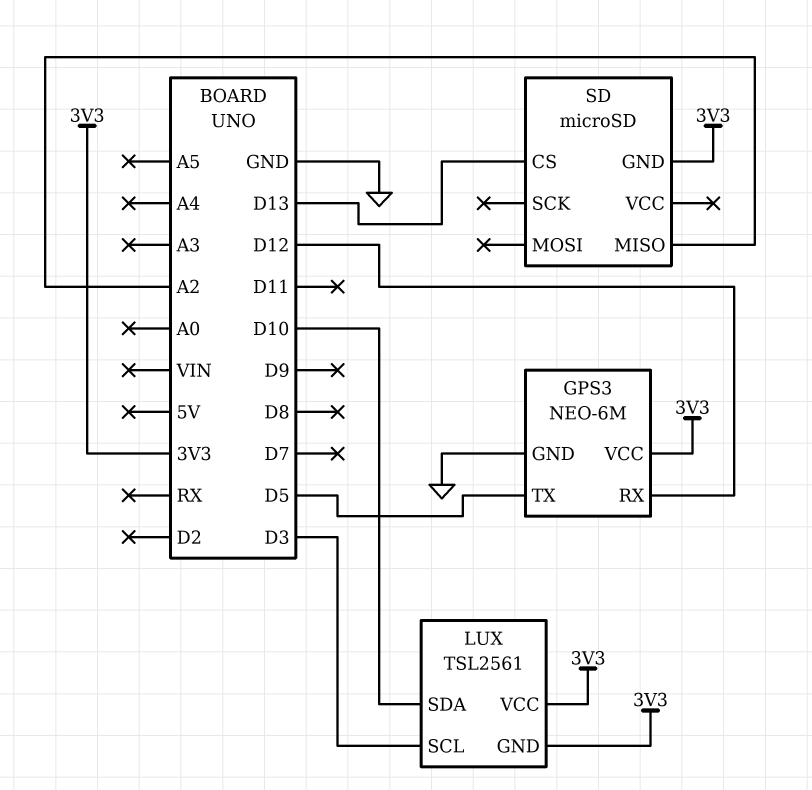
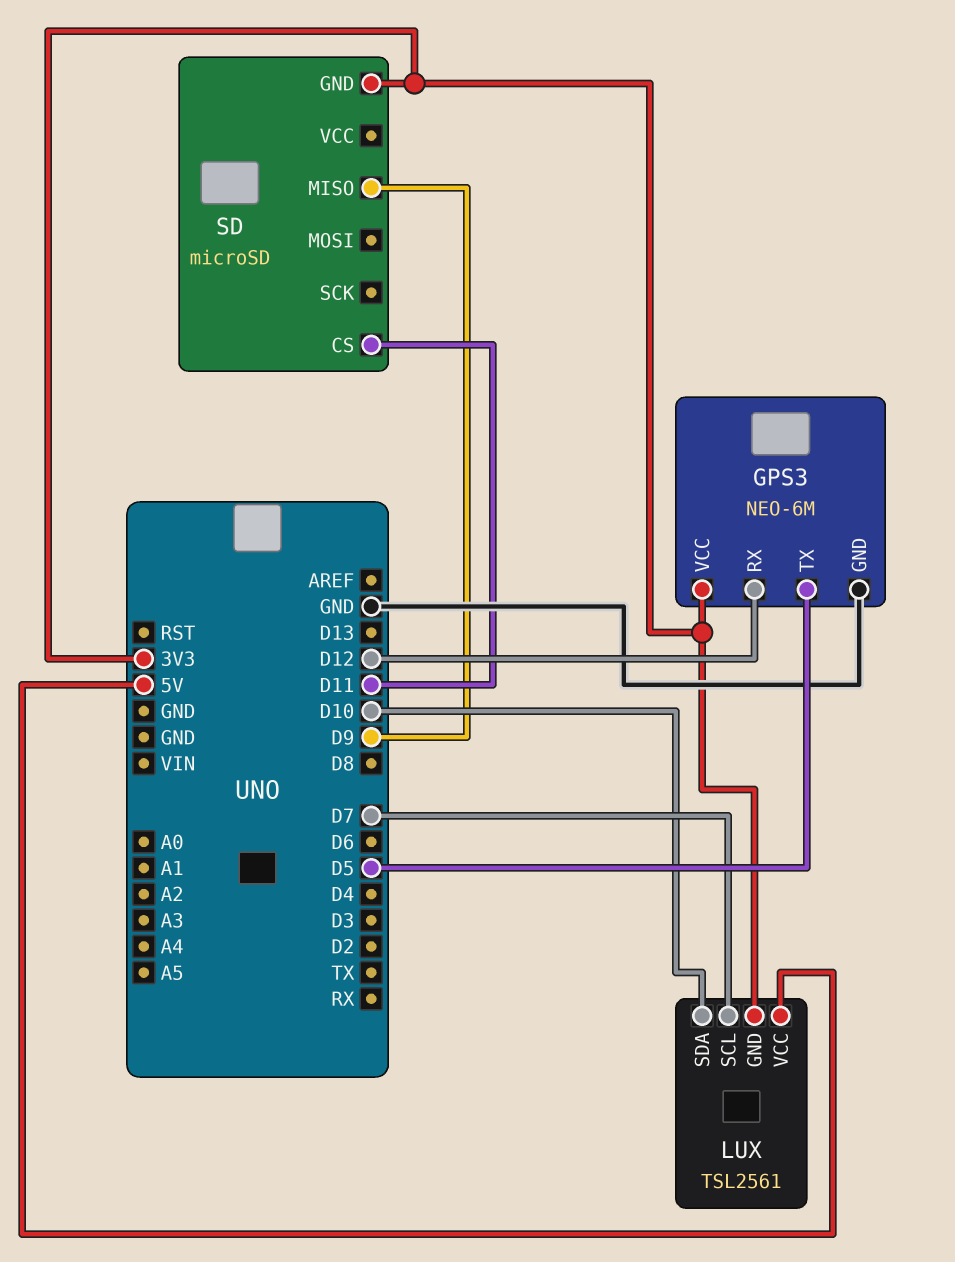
LUX pin SCL: D3 -> D7
LUX pin VCC: 3V3 -> 5V
SD pin CS: D13 -> D11
SD pin MISO: A2 -> D9

